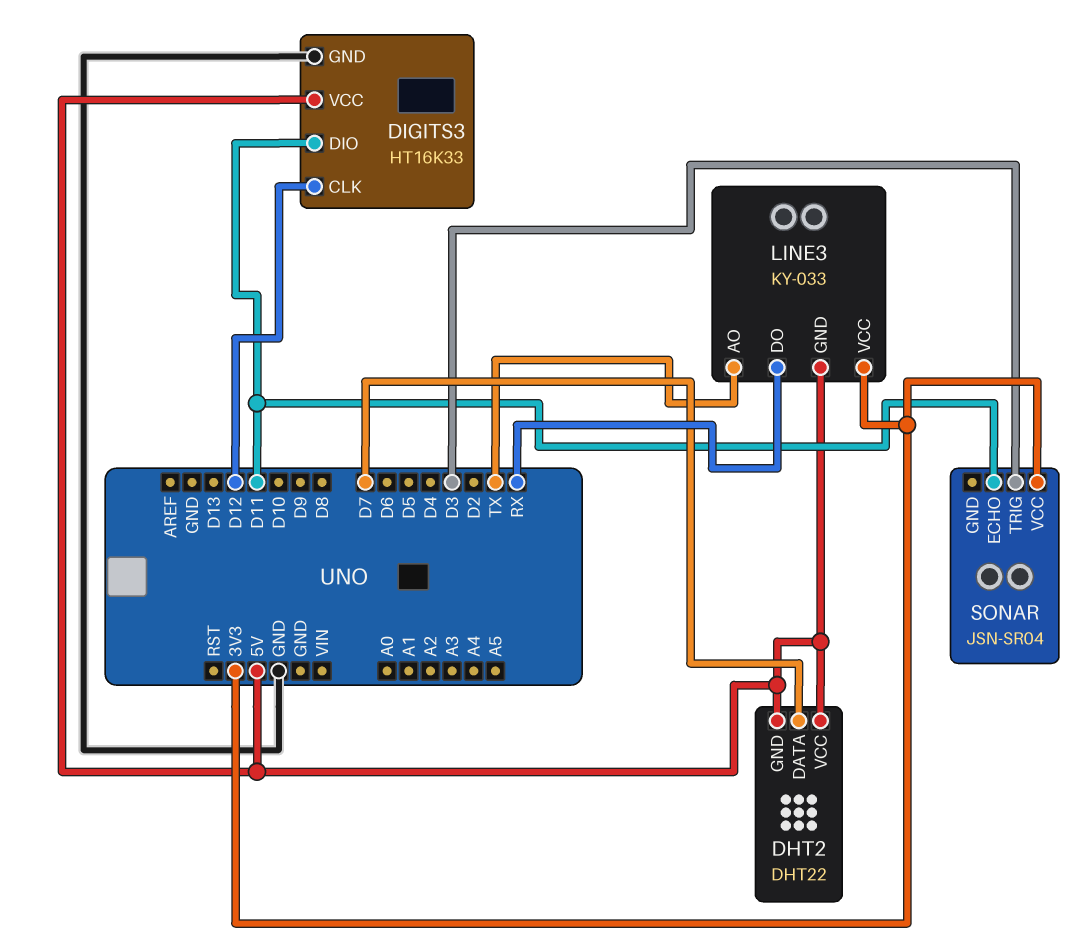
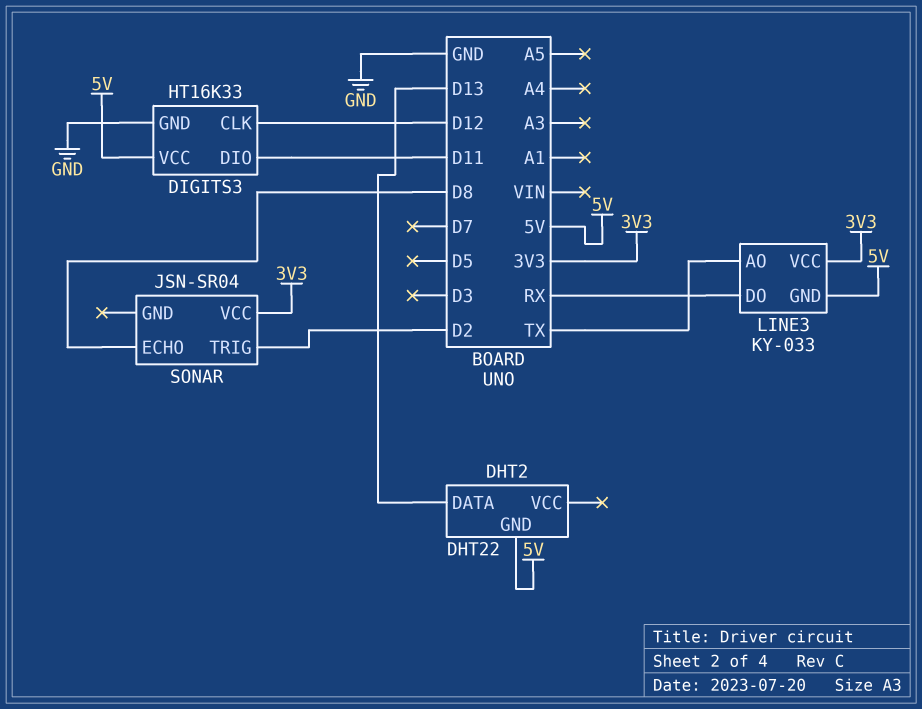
DHT2 pin DATA: D7 -> D13
DHT2 pin VCC: 5V -> none
SONAR pin ECHO: D11 -> D8
SONAR pin TRIG: D3 -> D2

